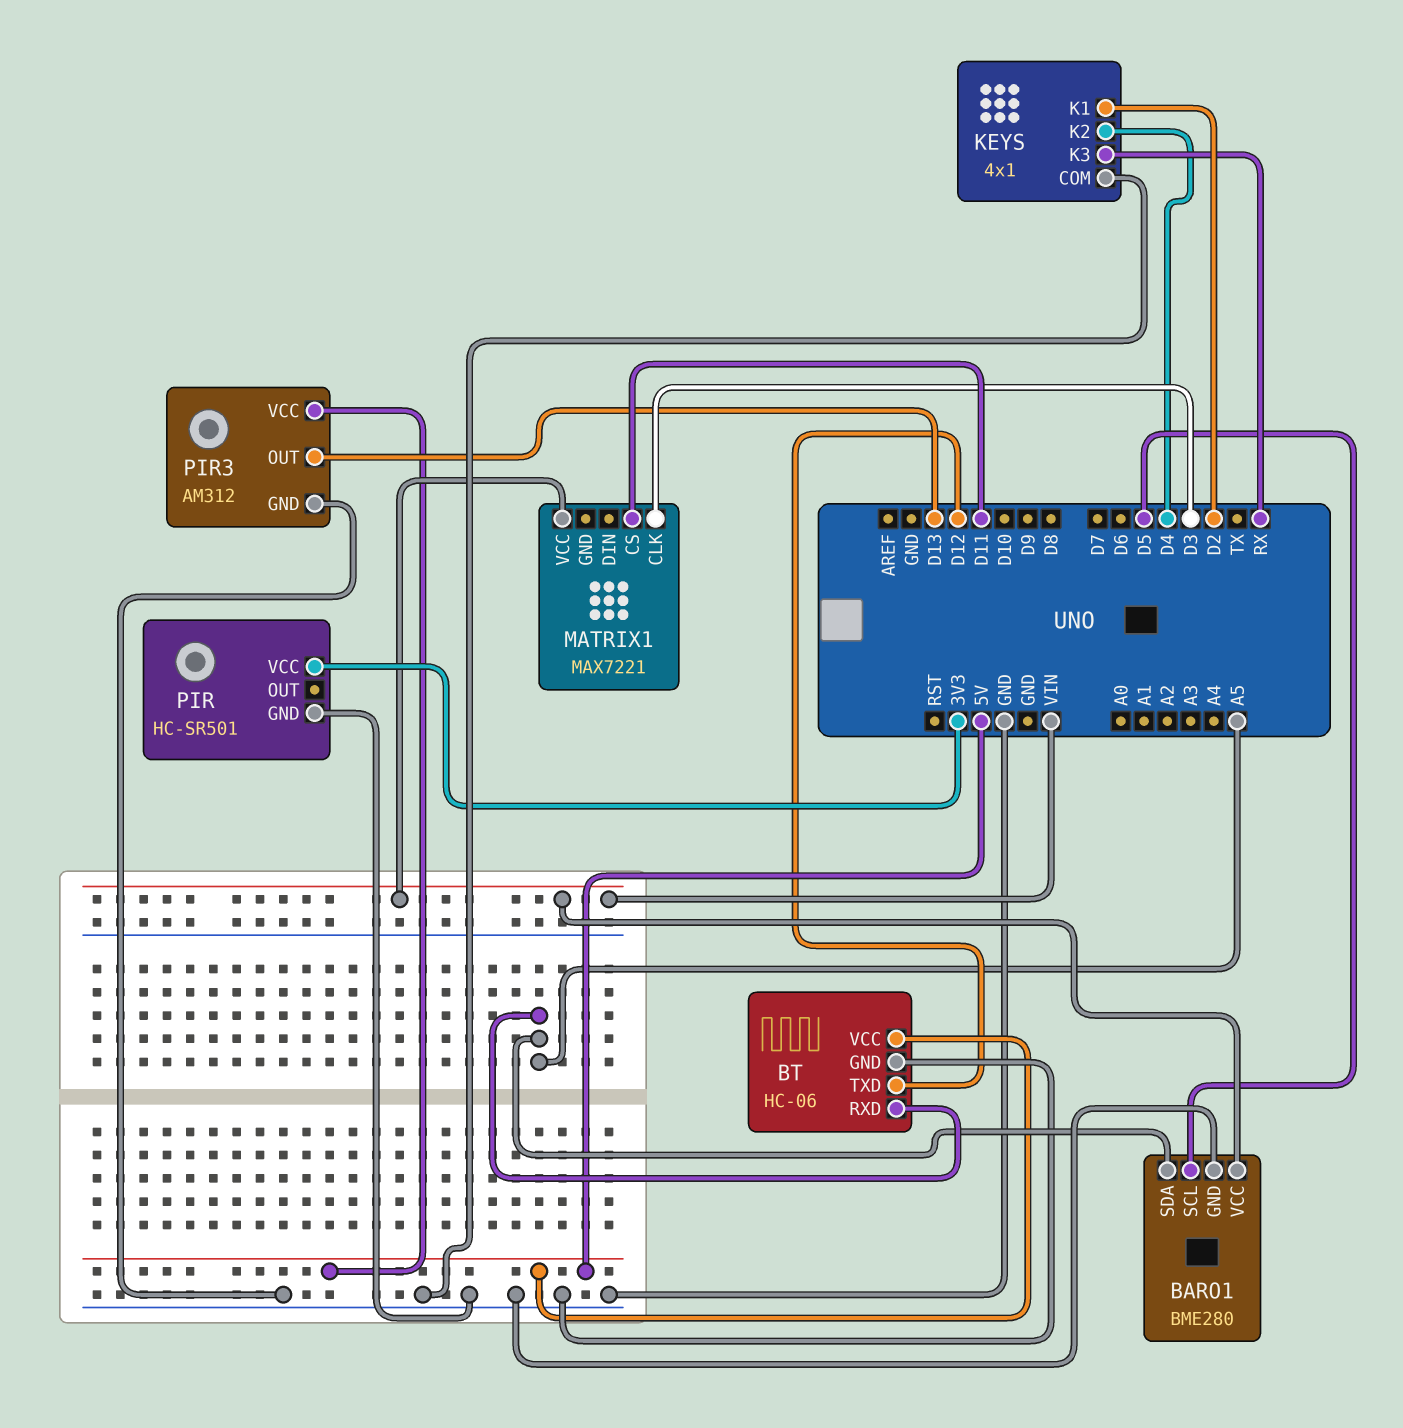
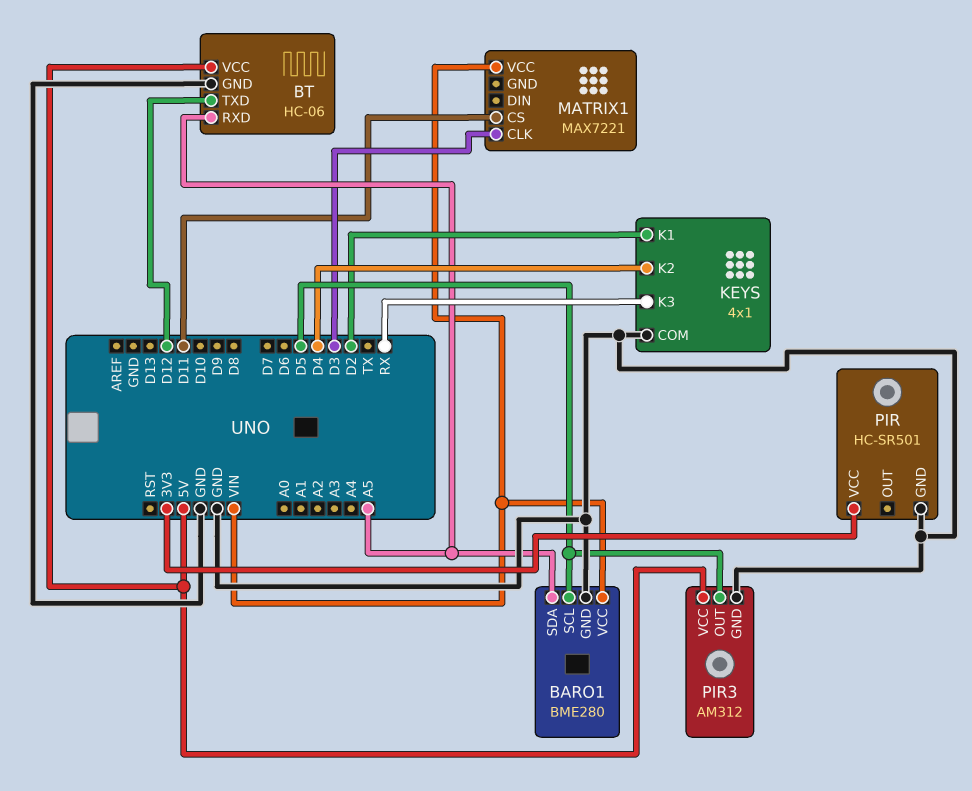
PIR3 pin OUT: D13 -> D5

